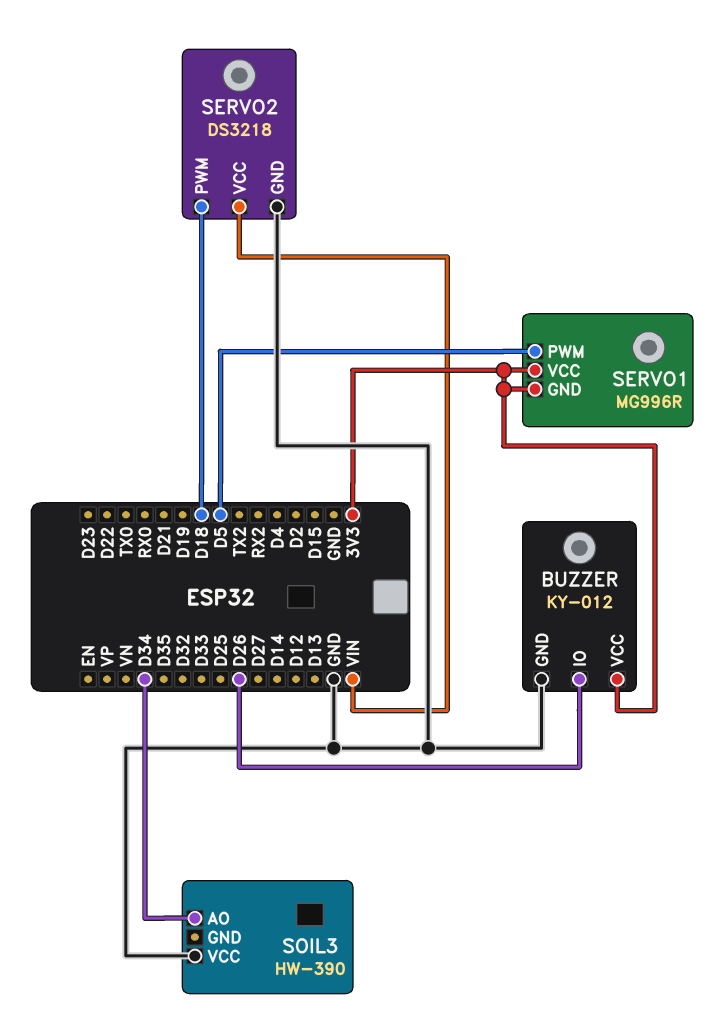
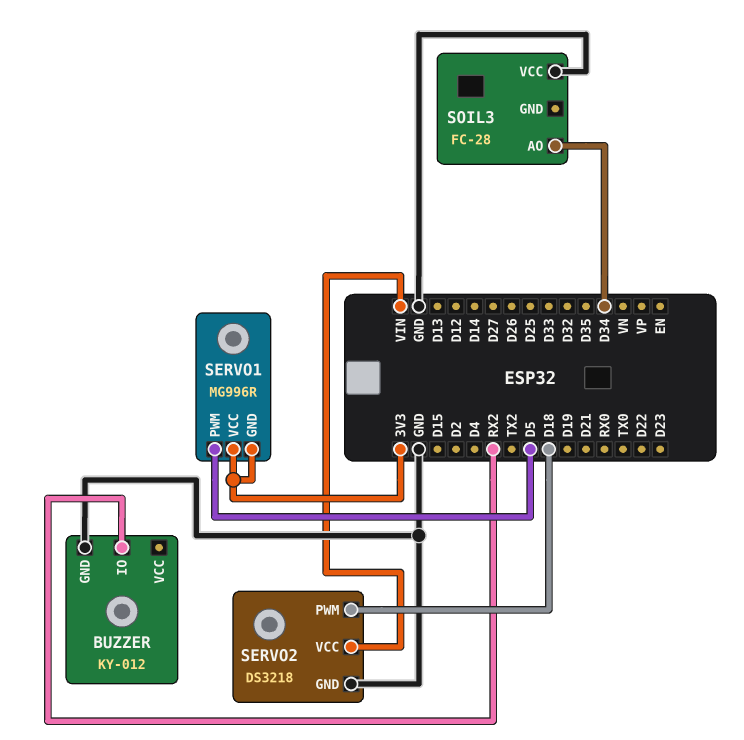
BUZZER pin IO: D26 -> RX2
BUZZER pin VCC: 3V3 -> none
SOIL3: HW-390 -> FC-28

